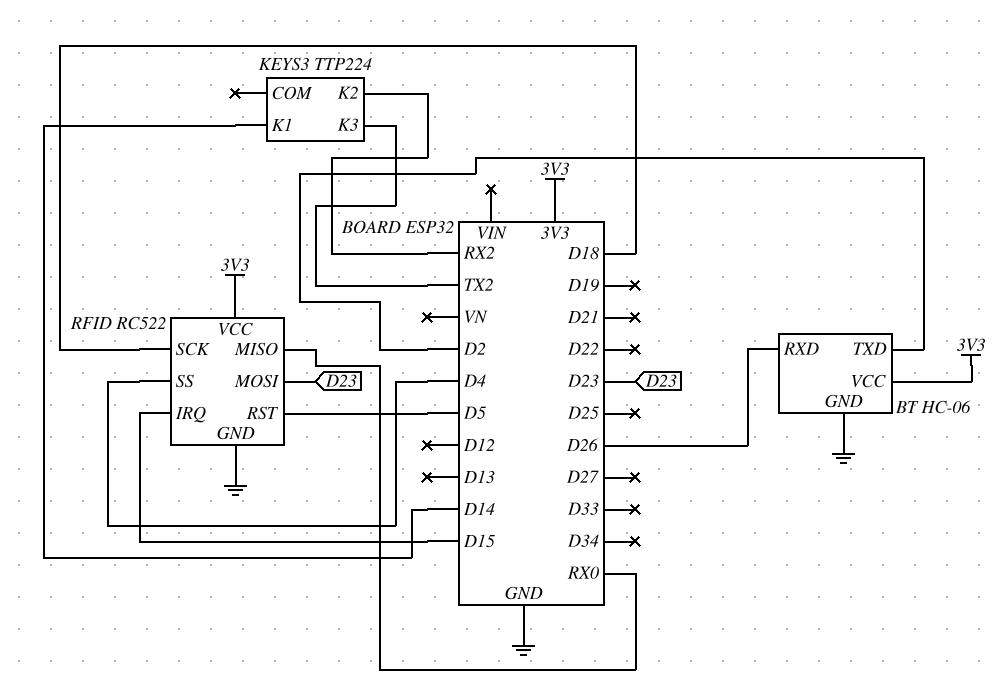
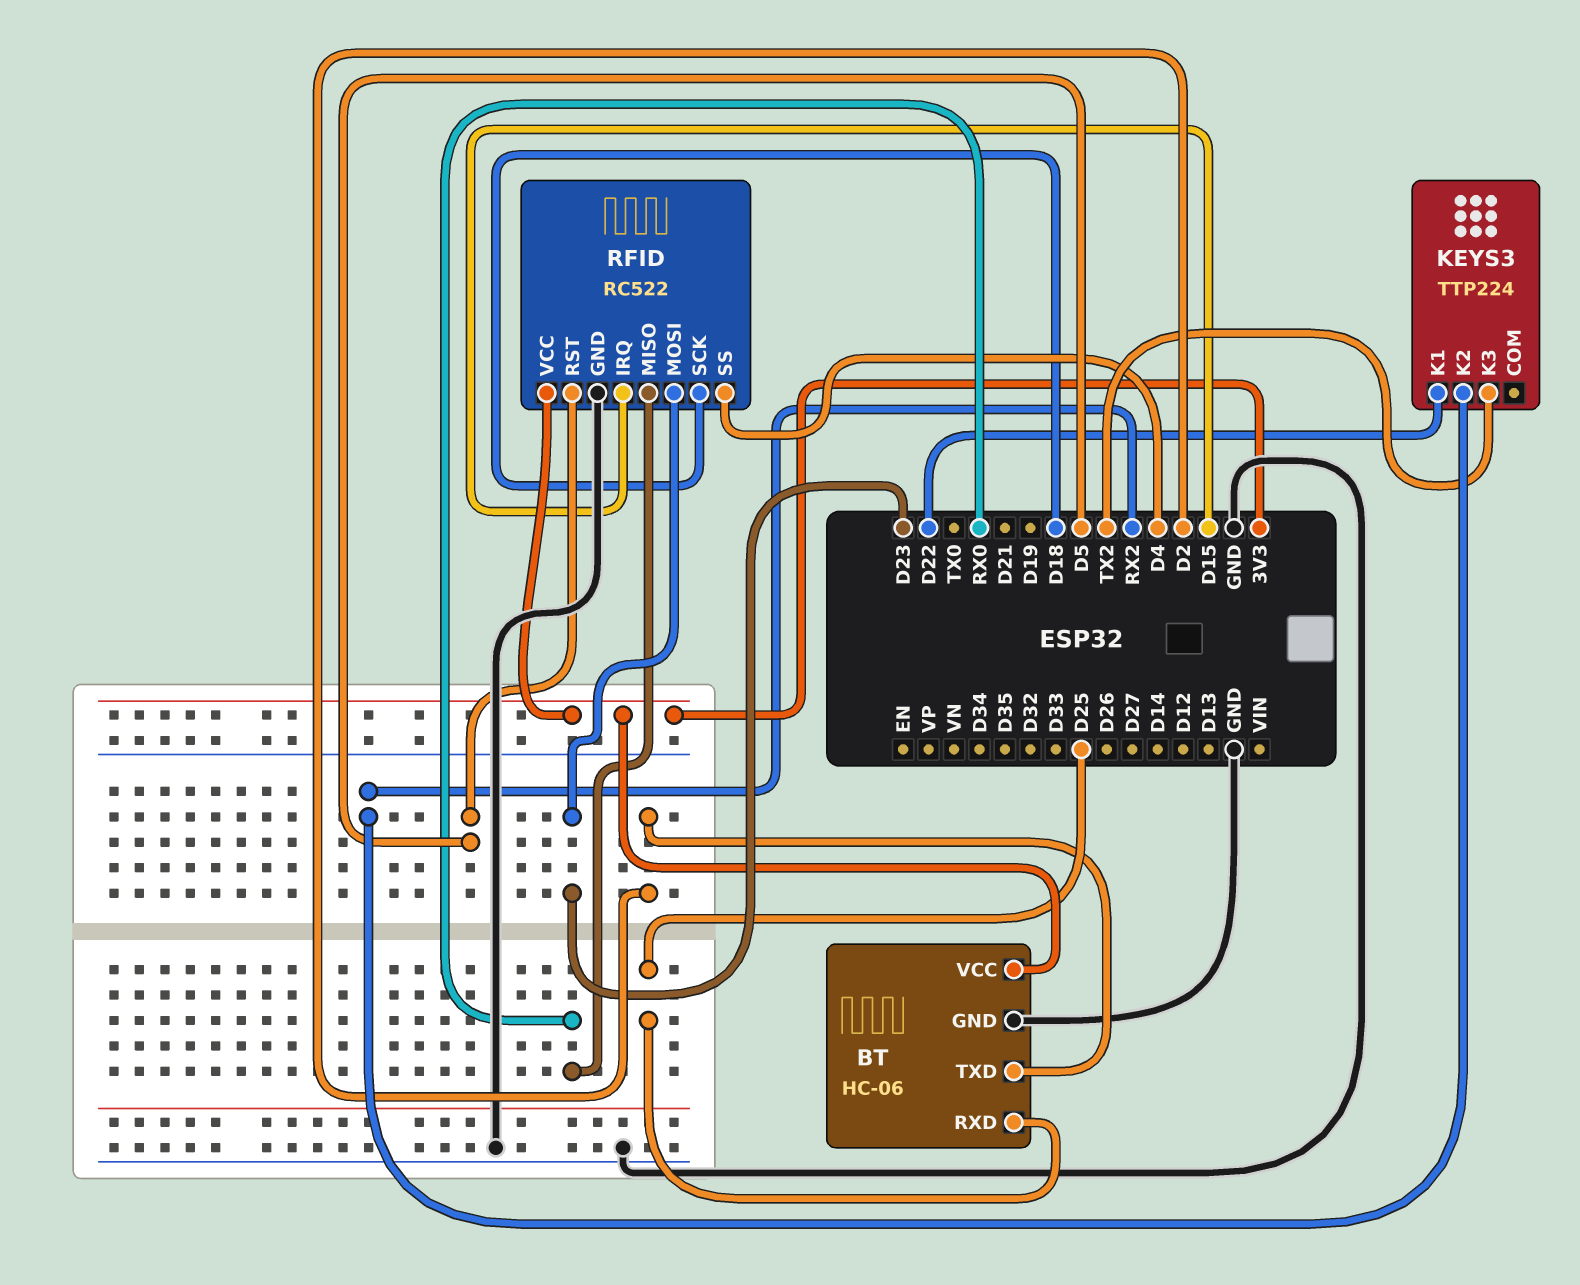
BT pin RXD: D26 -> D25
KEYS3 pin K1: D14 -> D22

